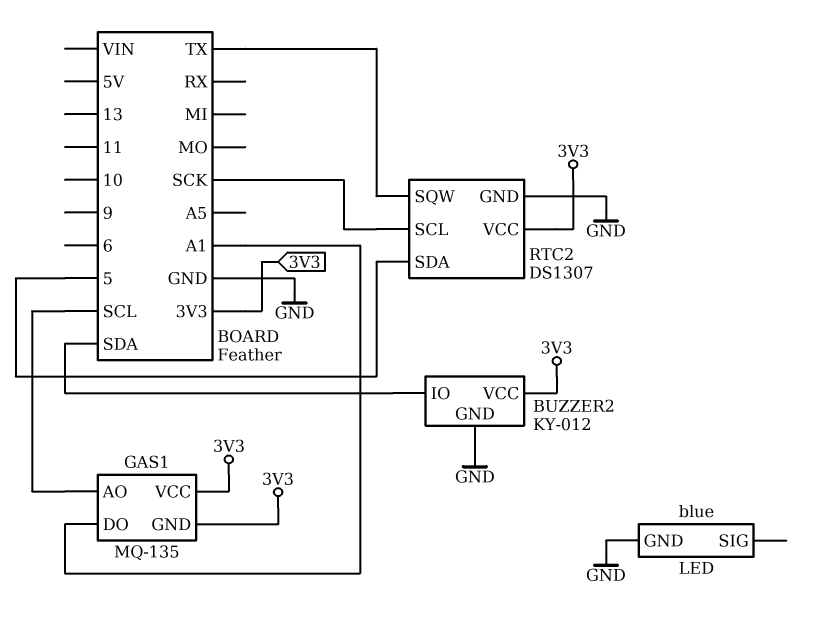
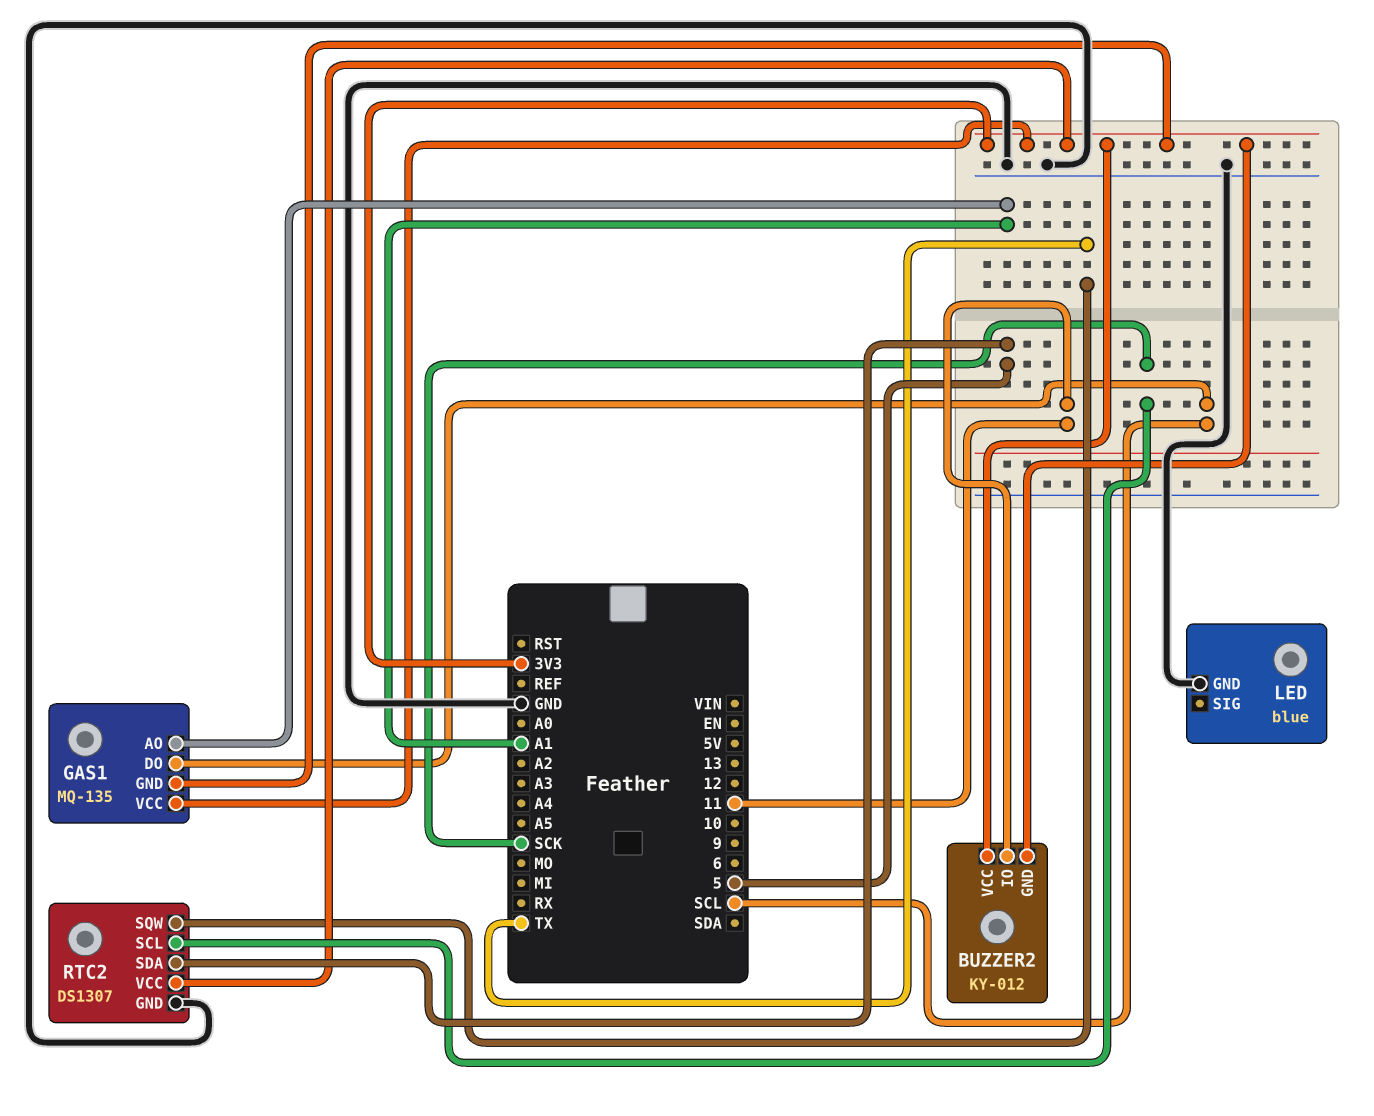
BUZZER2 pin GND: GND -> 3V3
BUZZER2 pin IO: SDA -> 11
GAS1 pin AO: SCL -> A1
GAS1 pin DO: A1 -> SCL

